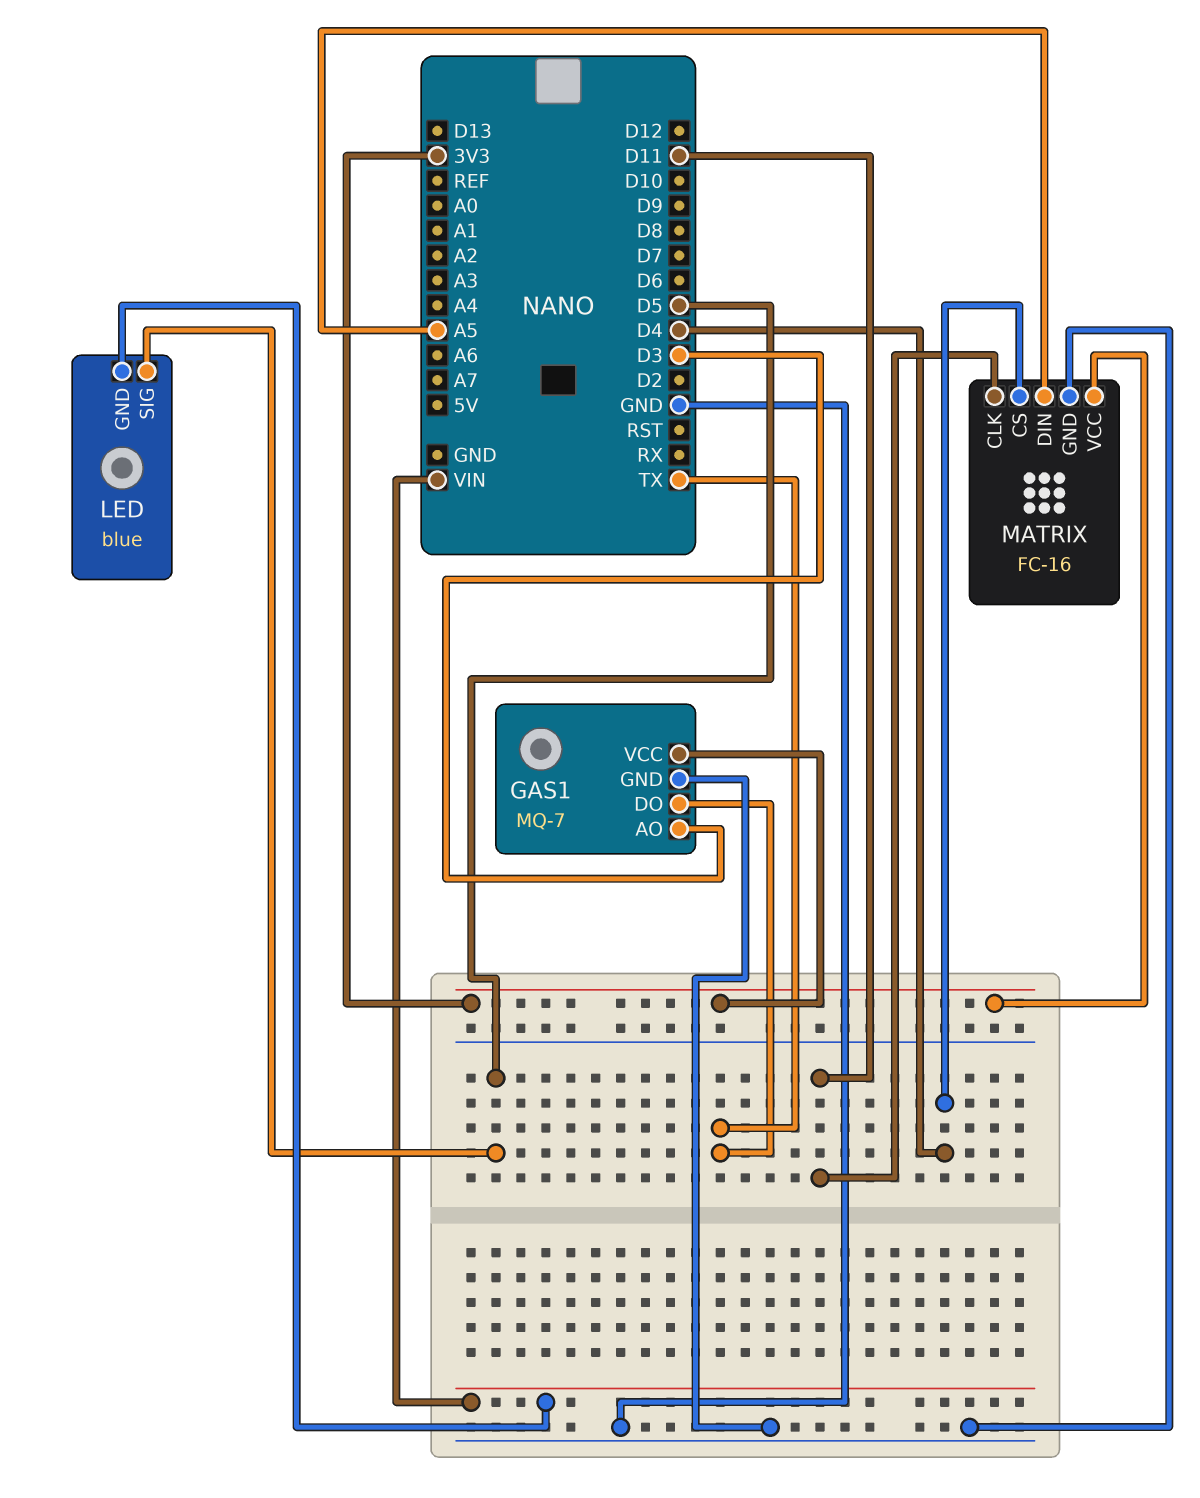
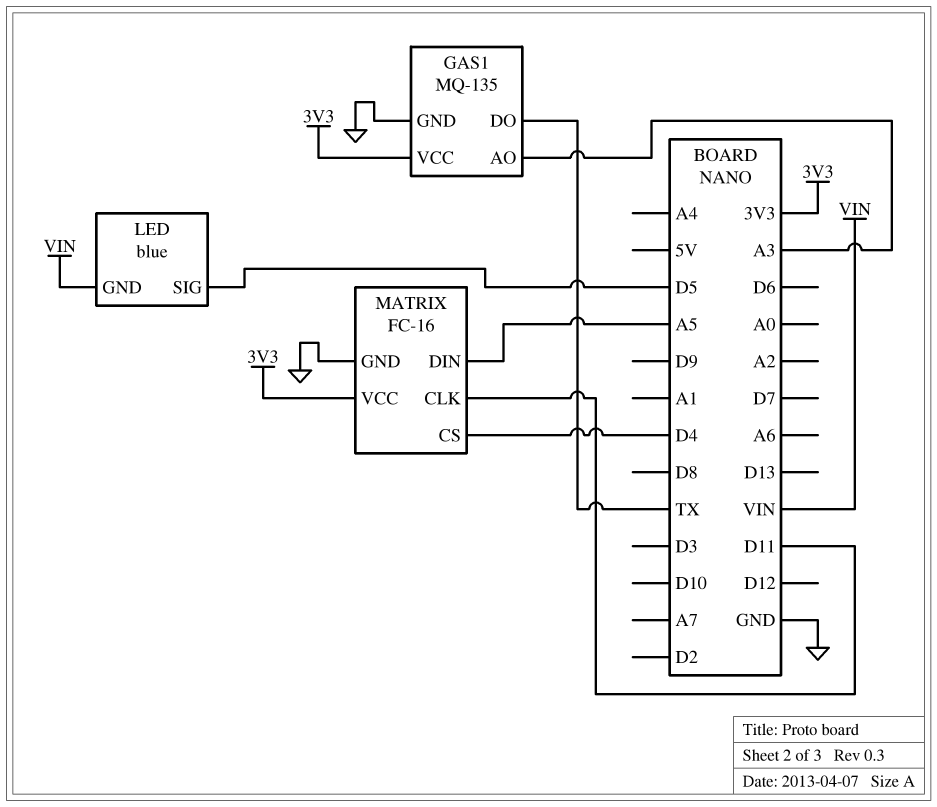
GAS1: MQ-7 -> MQ-135
GAS1 pin AO: D3 -> A3

